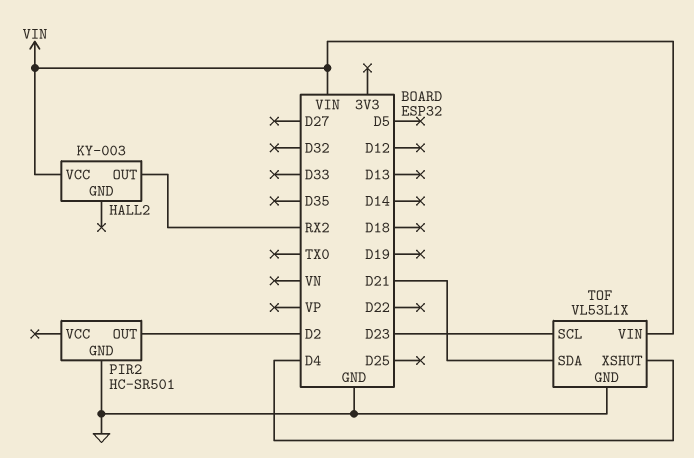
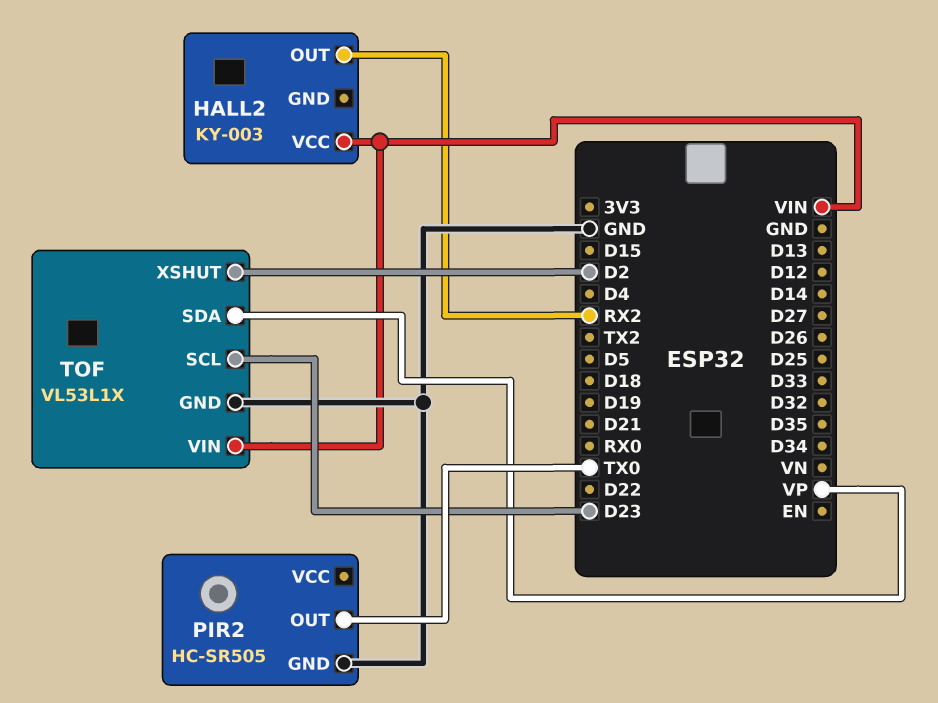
PIR2: HC-SR501 -> HC-SR505
PIR2 pin OUT: D2 -> TX0
TOF pin SDA: D21 -> VP
TOF pin XSHUT: D4 -> D2

